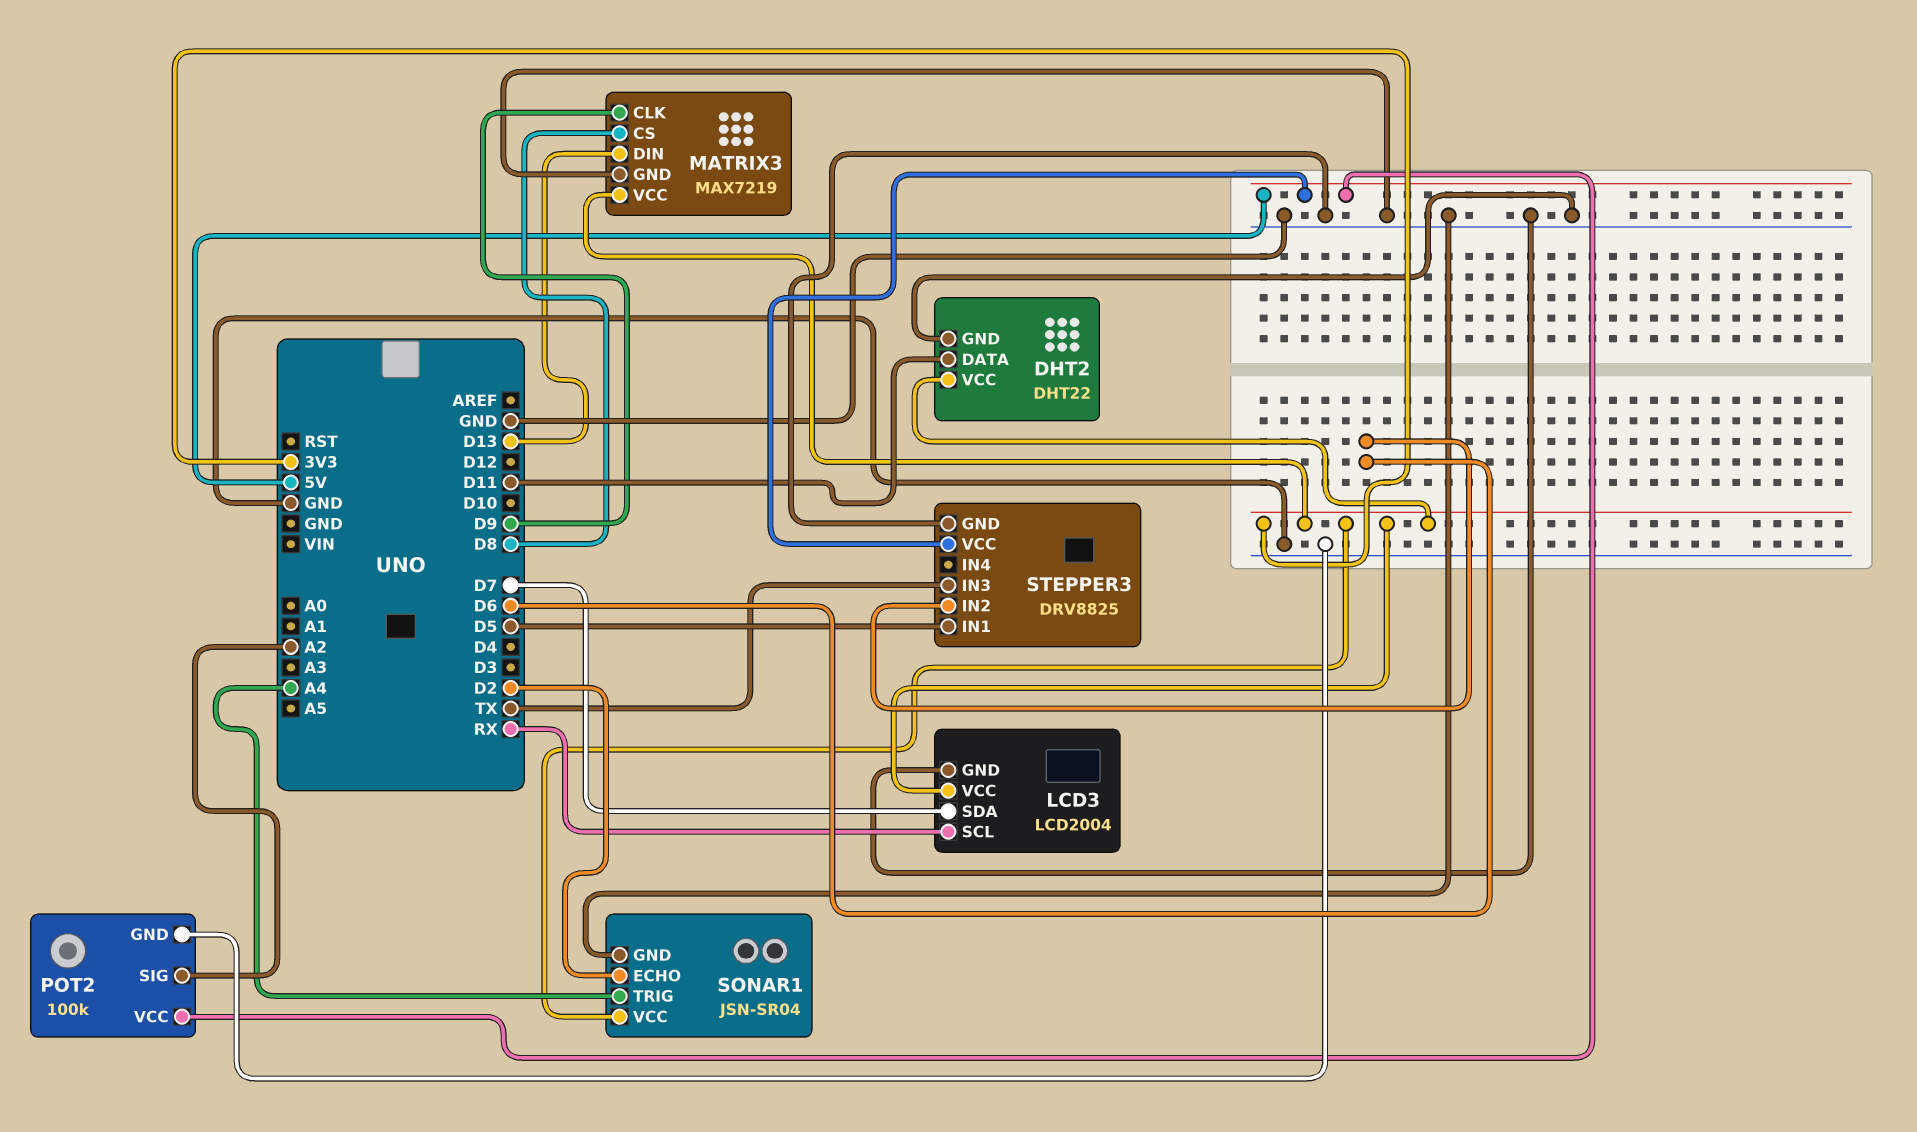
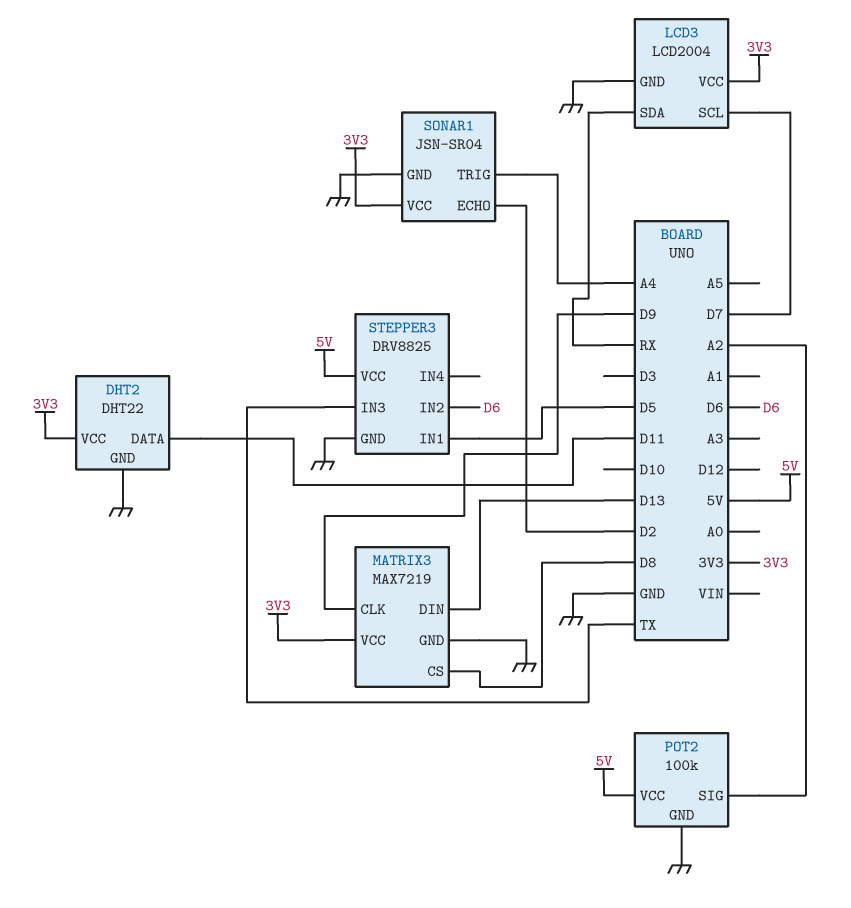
LCD3 pin SCL: RX -> D7
LCD3 pin SDA: D7 -> RX

